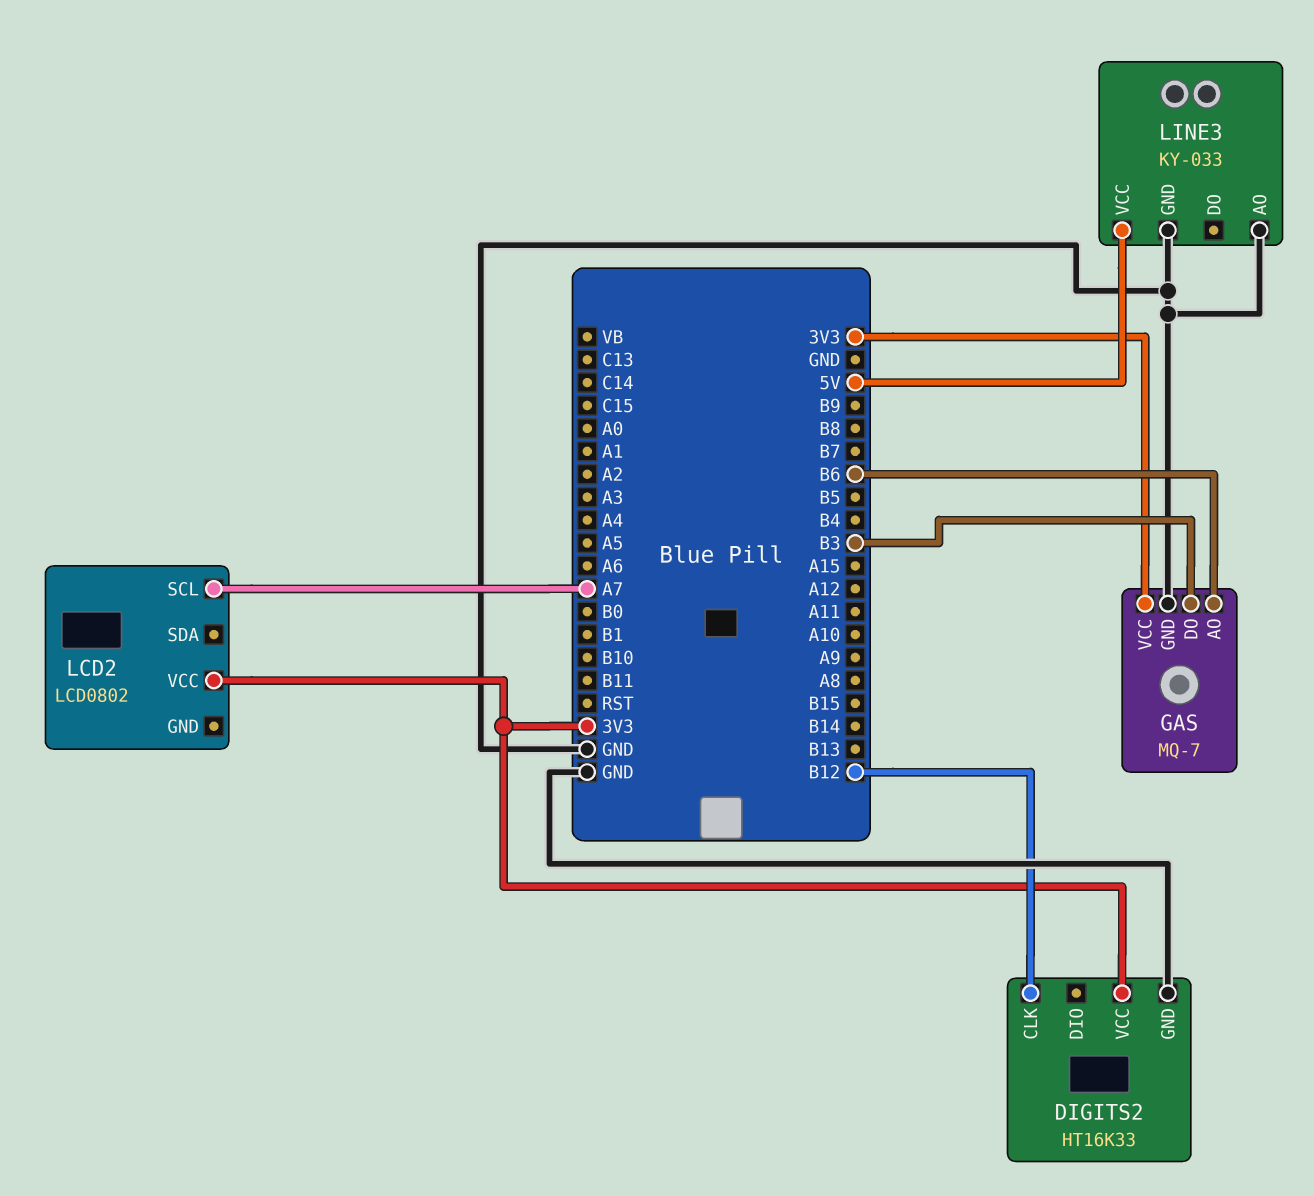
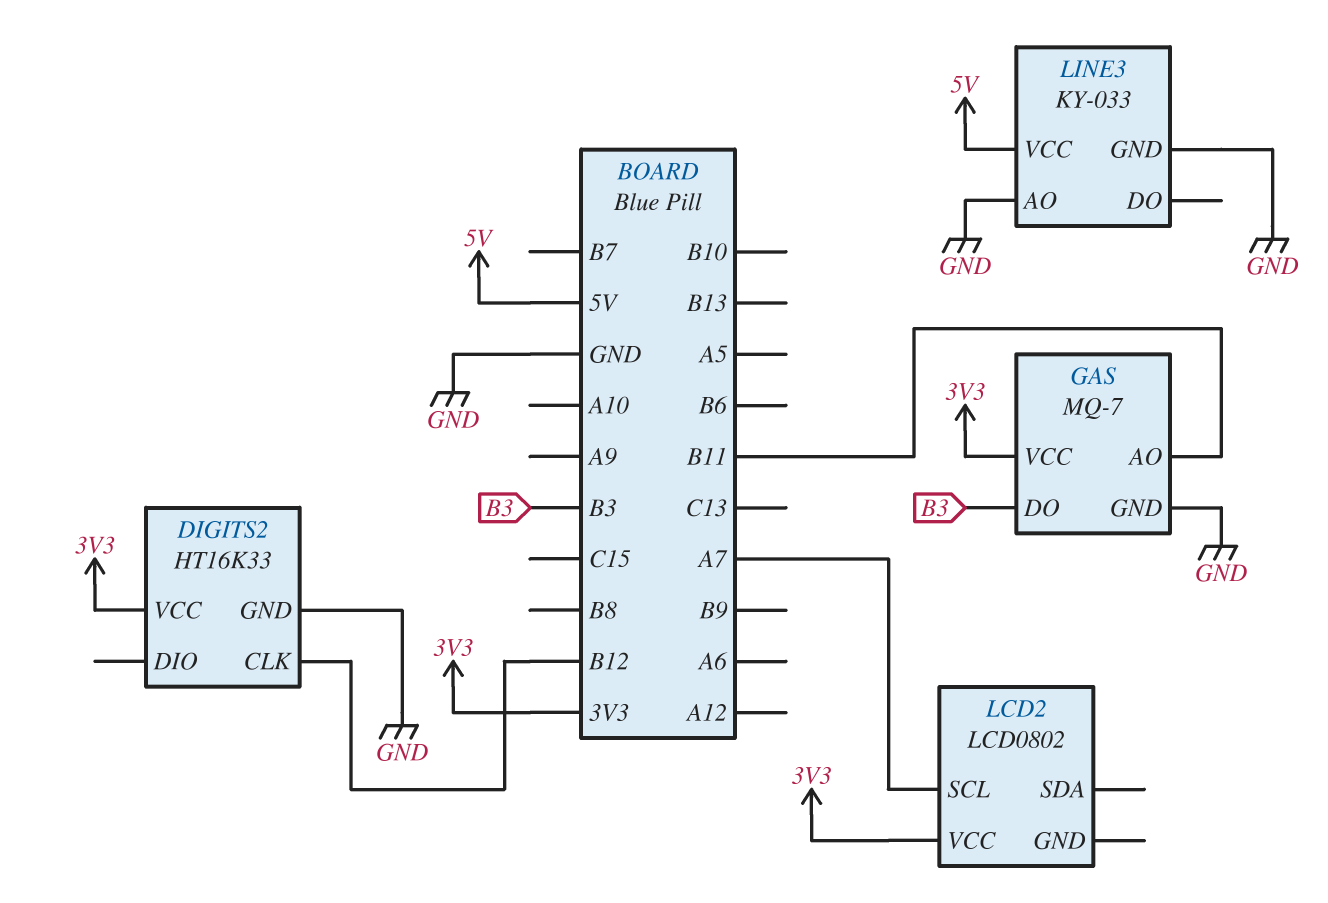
GAS pin AO: B6 -> B11

